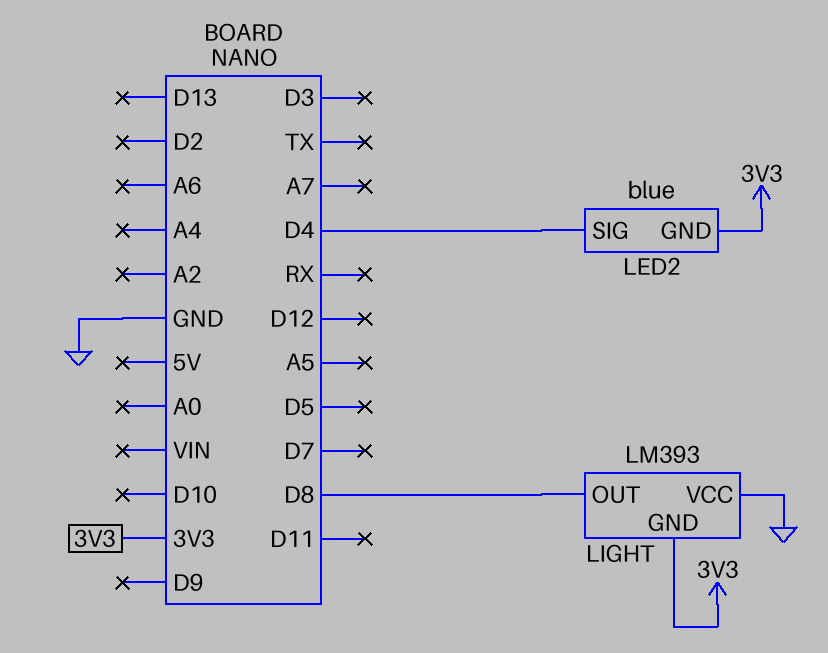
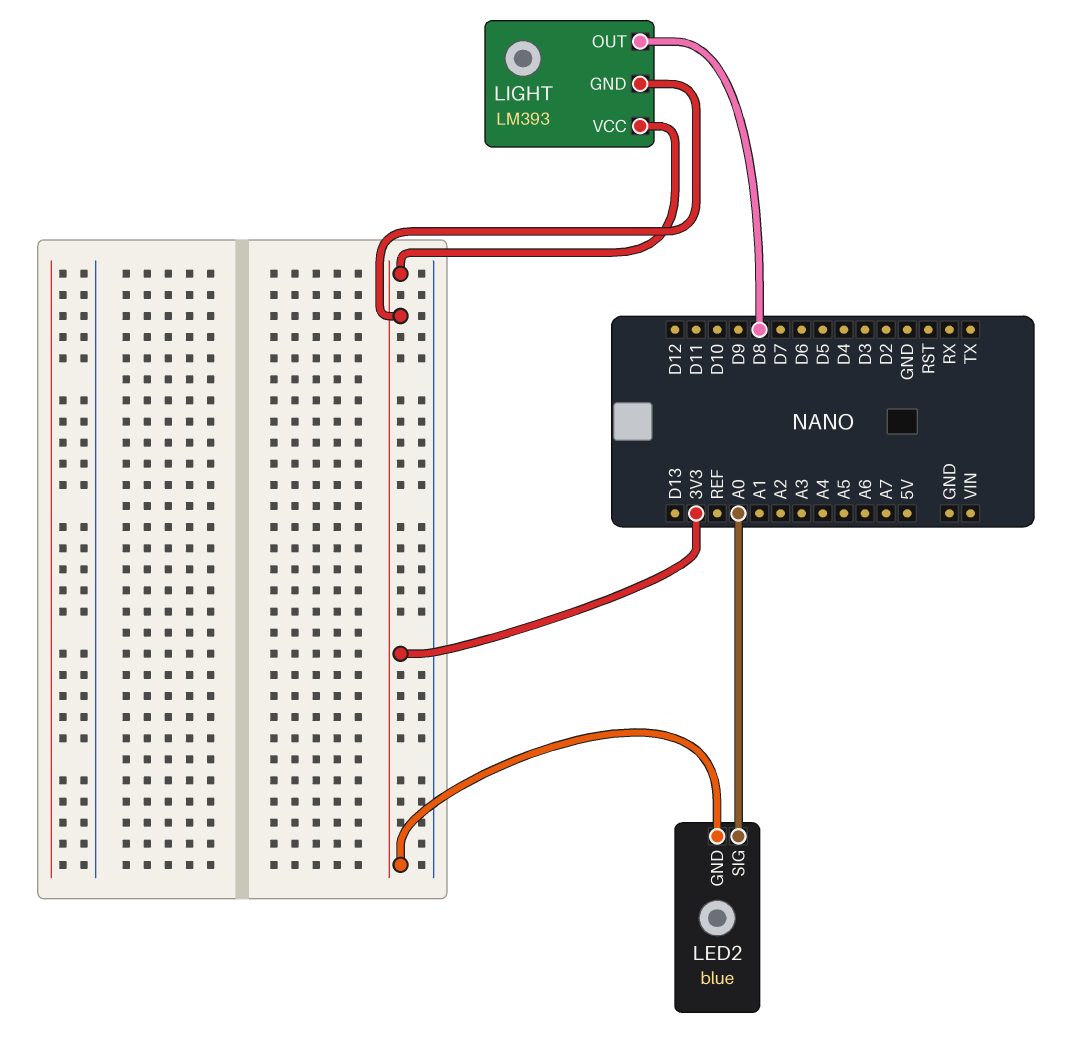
LED2 pin SIG: D4 -> A0
LIGHT pin VCC: GND -> 3V3

